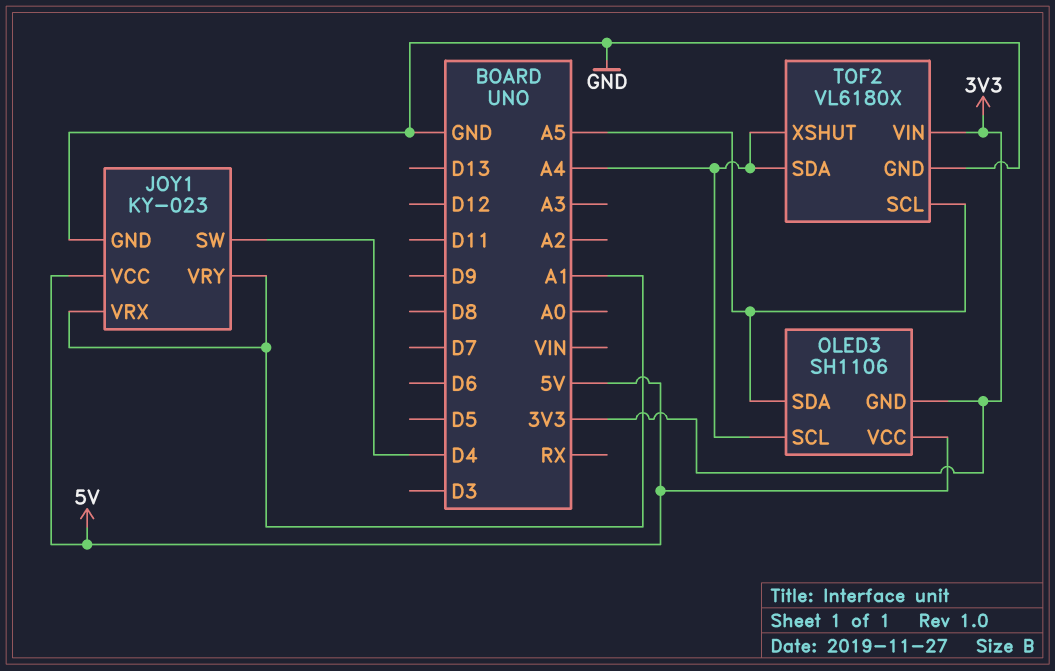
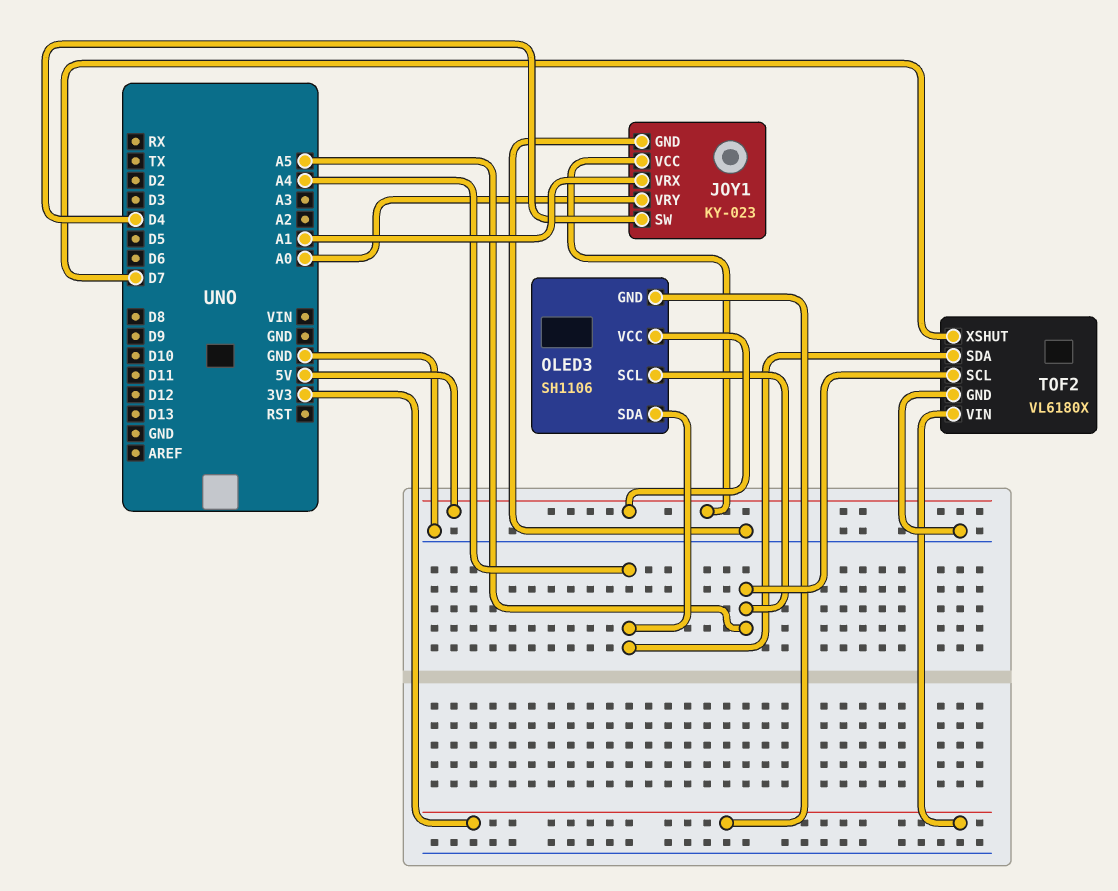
JOY1 pin VRY: A1 -> A0
OLED3 pin SCL: A4 -> A5
OLED3 pin SDA: A5 -> A4
TOF2 pin XSHUT: A4 -> D7

